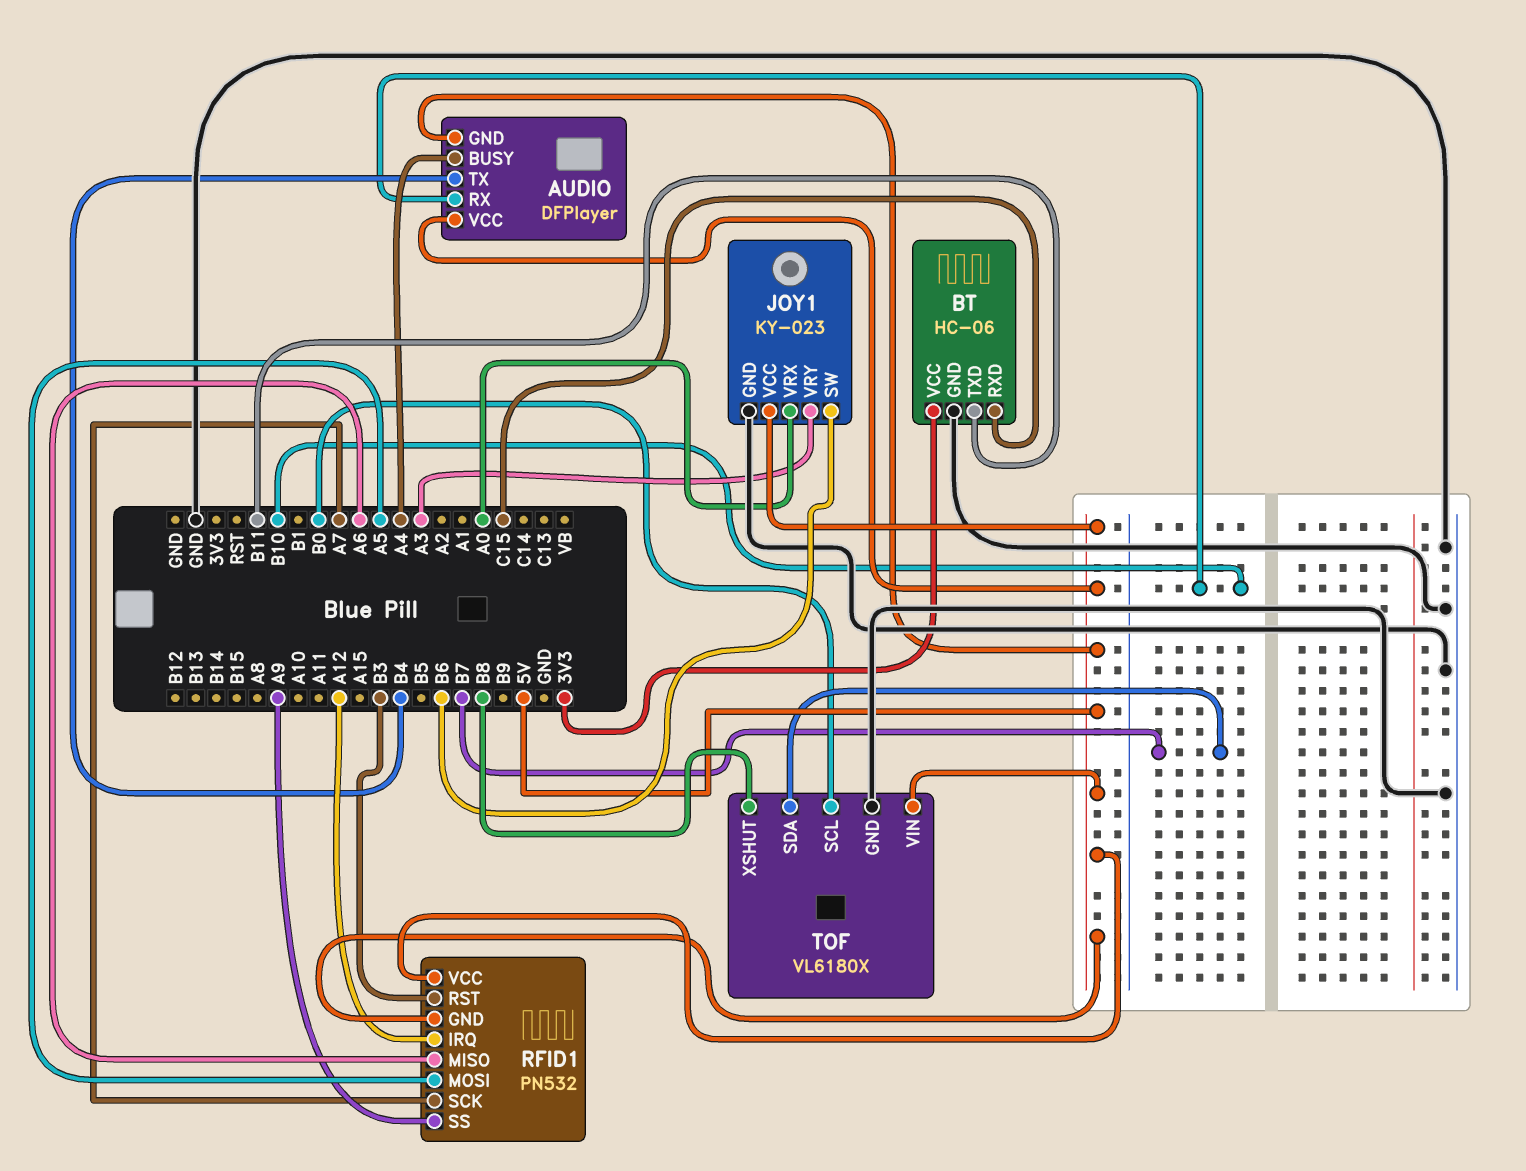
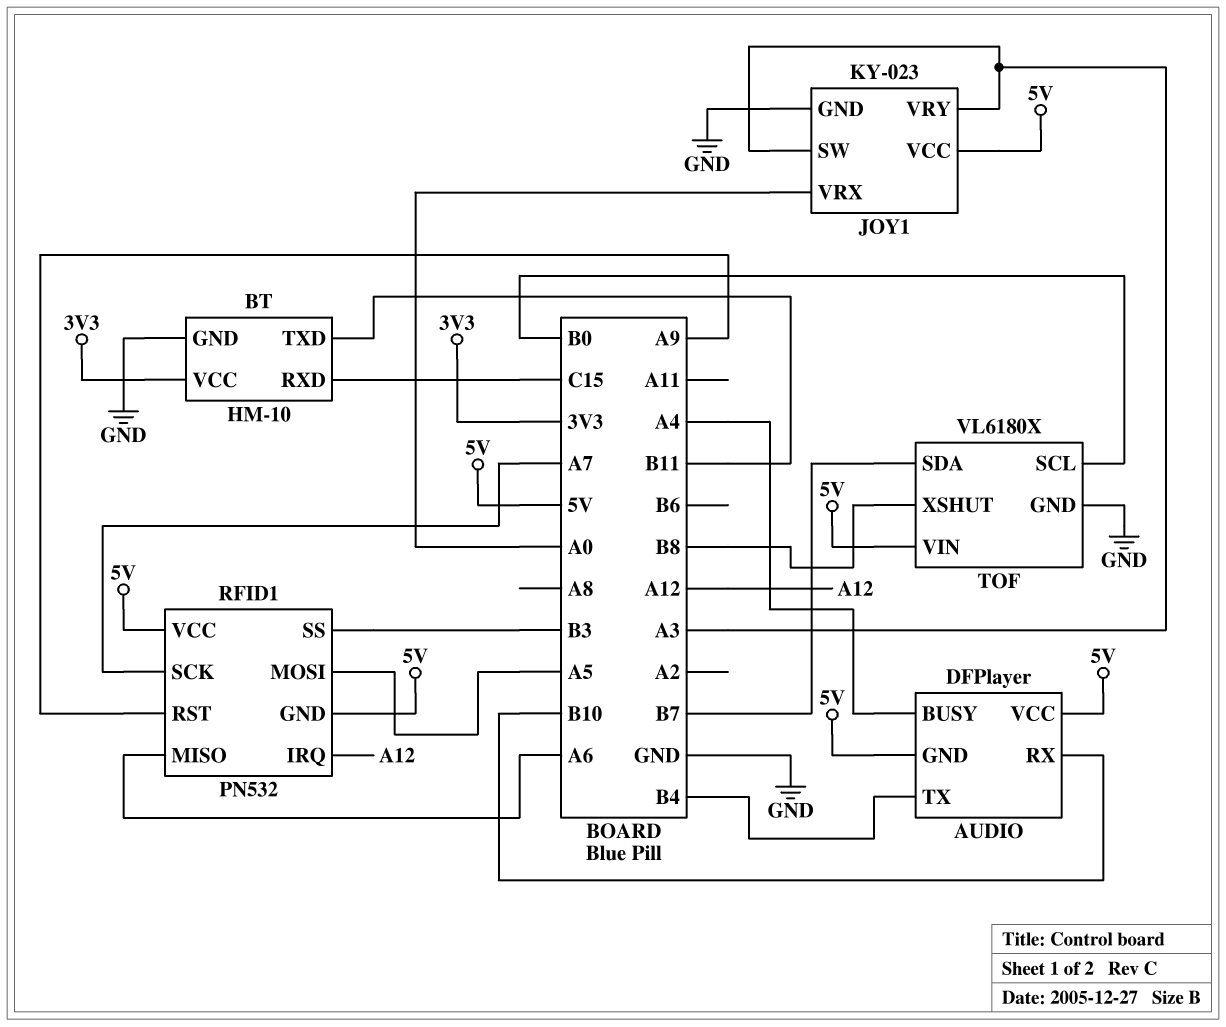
BT: HC-06 -> HM-10
JOY1 pin SW: B6 -> A3
RFID1 pin RST: B3 -> A9
RFID1 pin SS: A9 -> B3

